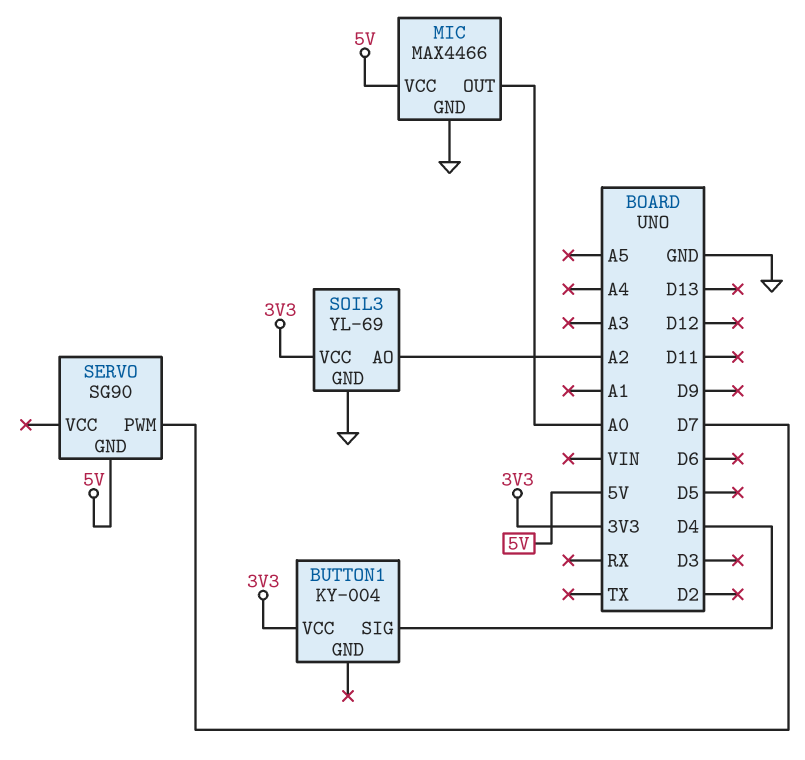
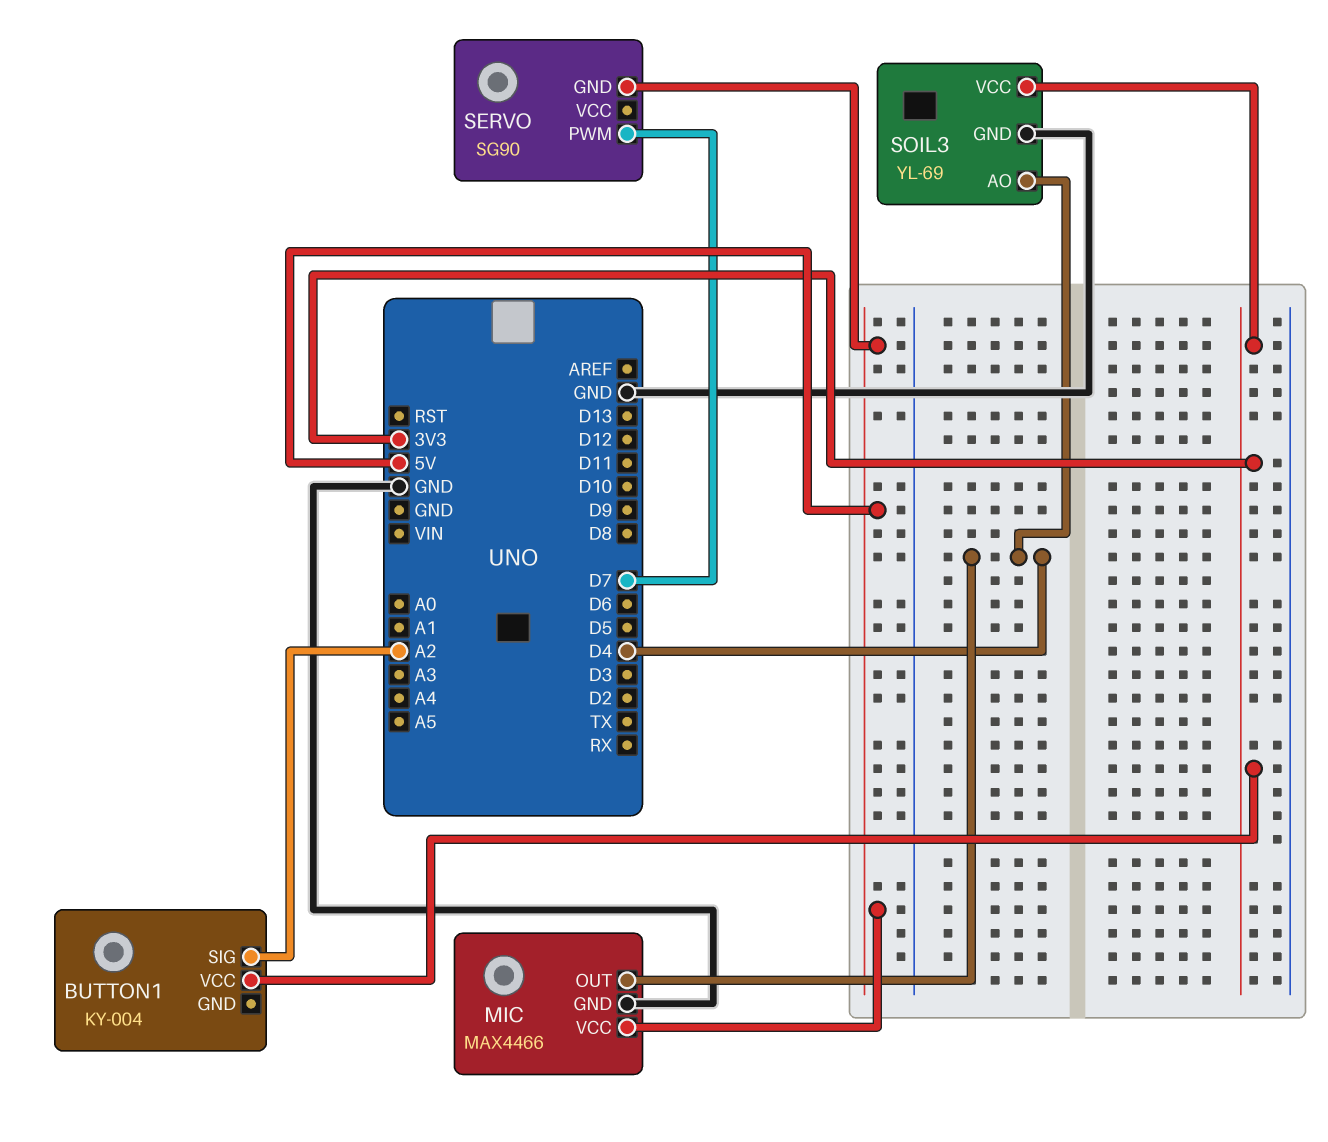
BUTTON1 pin SIG: D4 -> A2
MIC pin OUT: A0 -> D4
SOIL3 pin AO: A2 -> D4

